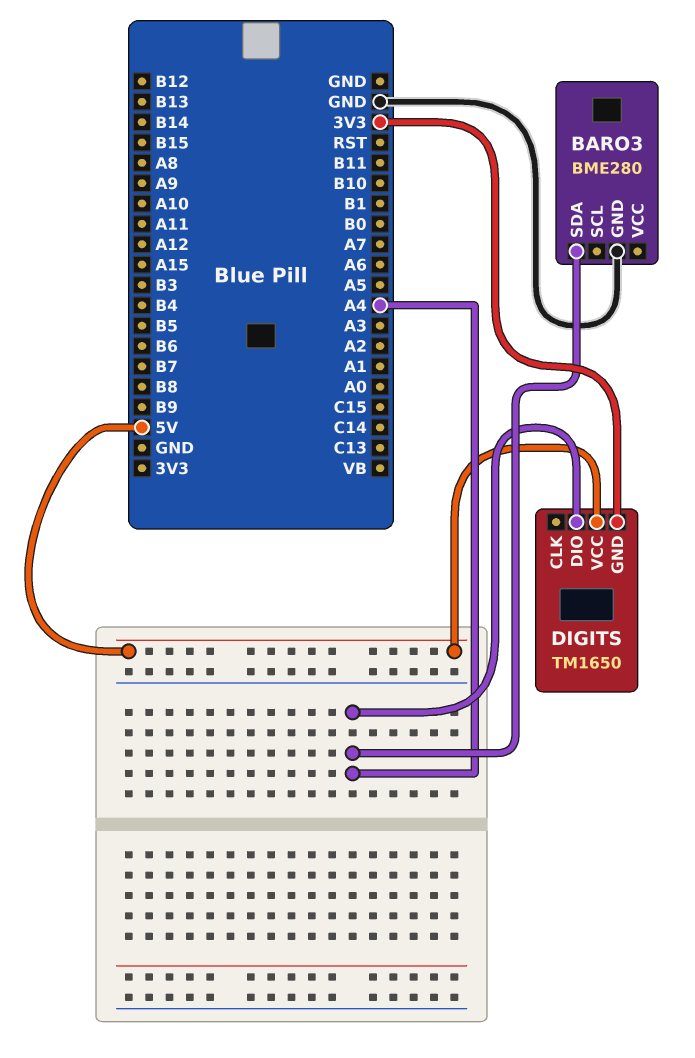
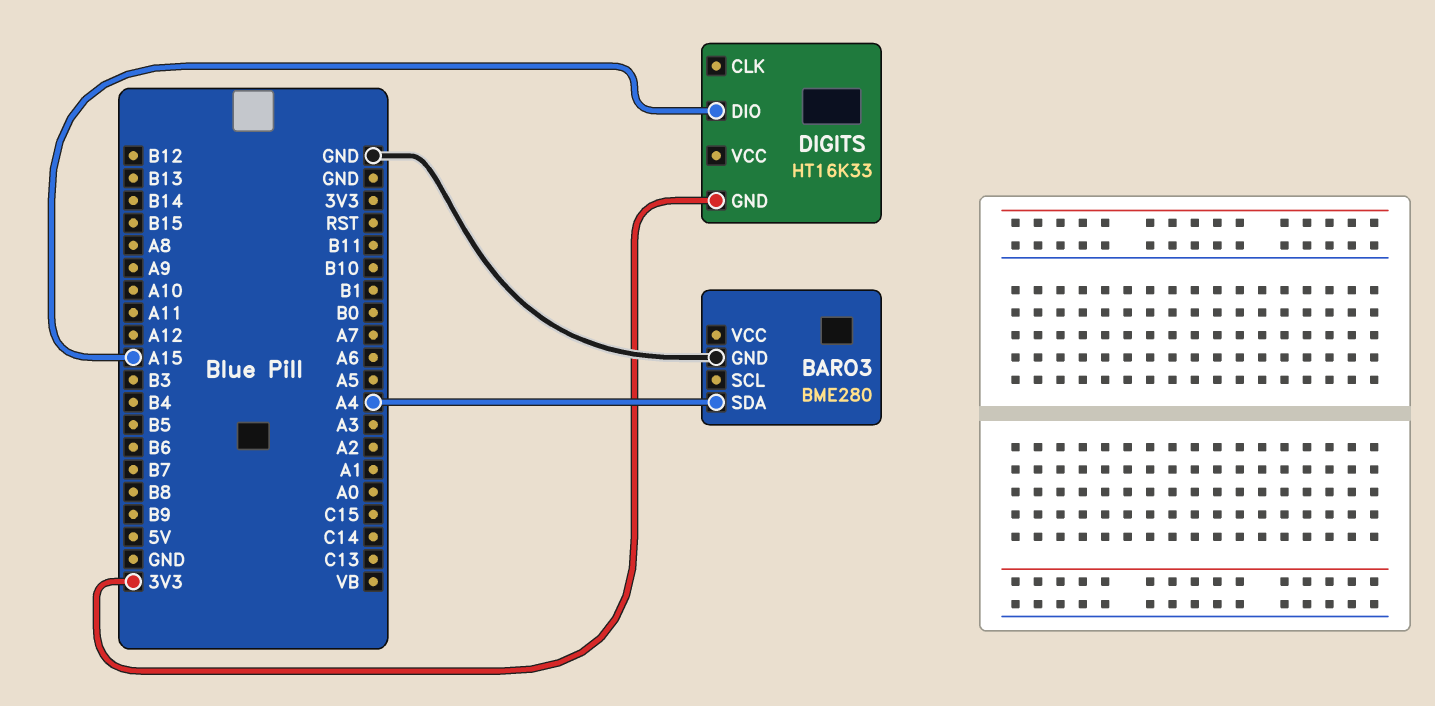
DIGITS: TM1650 -> HT16K33
DIGITS pin DIO: A4 -> A15
DIGITS pin VCC: 5V -> none

